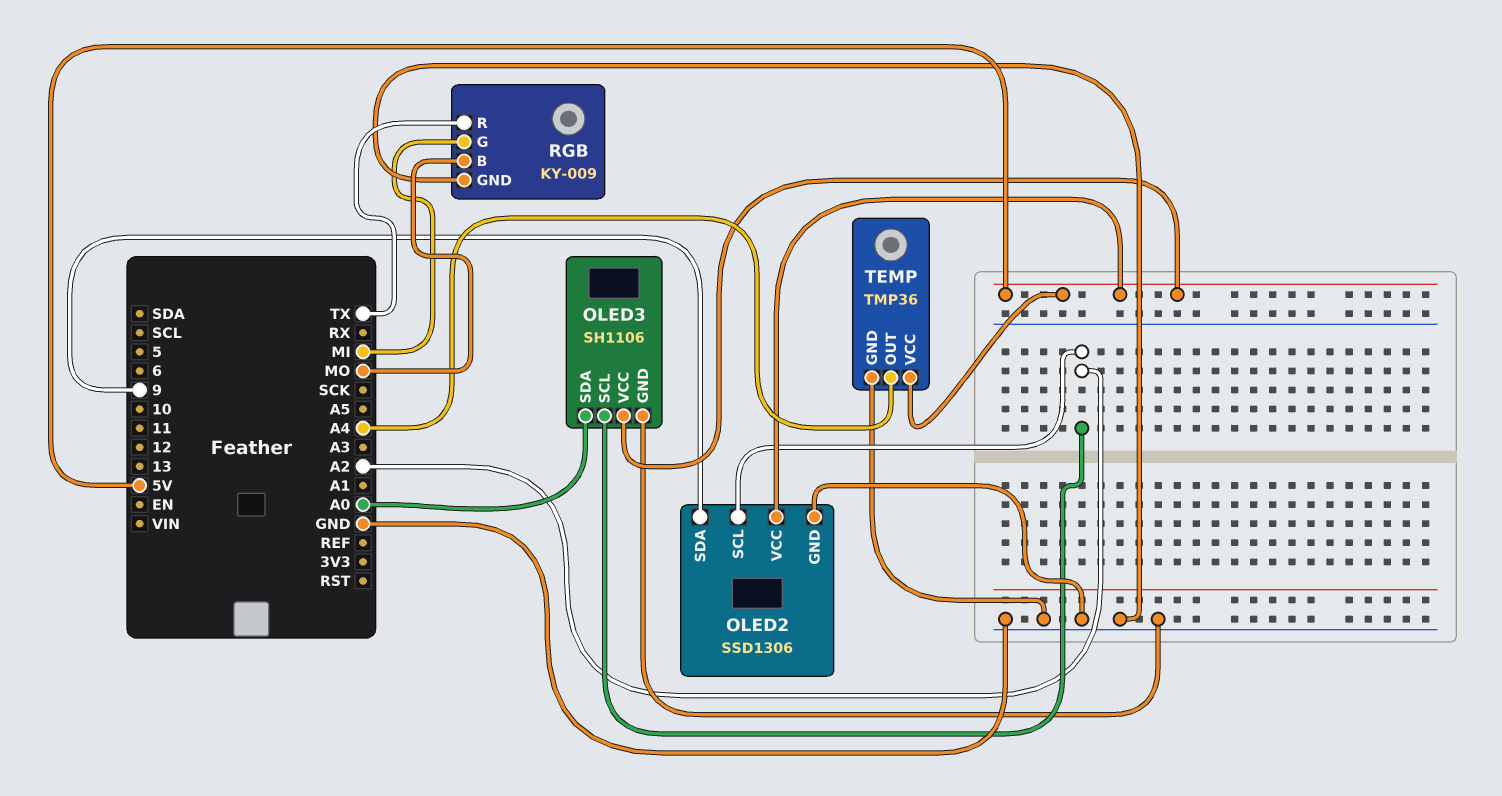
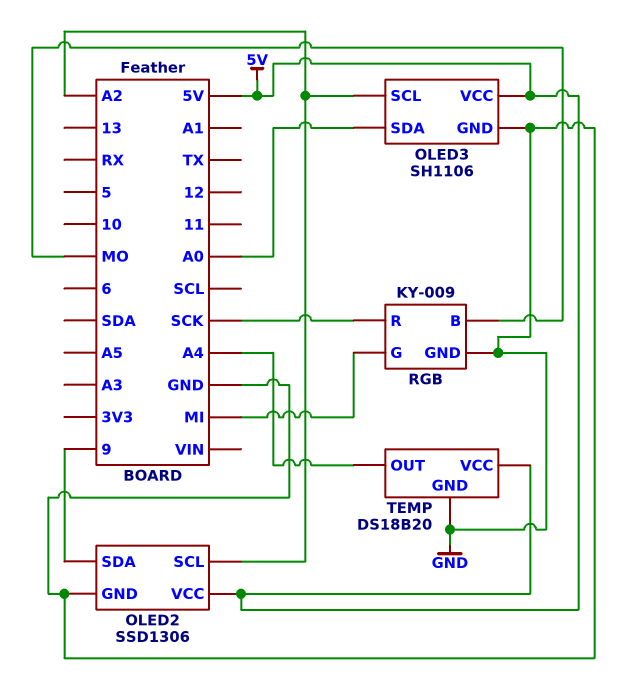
RGB pin R: TX -> SCK
TEMP: TMP36 -> DS18B20

